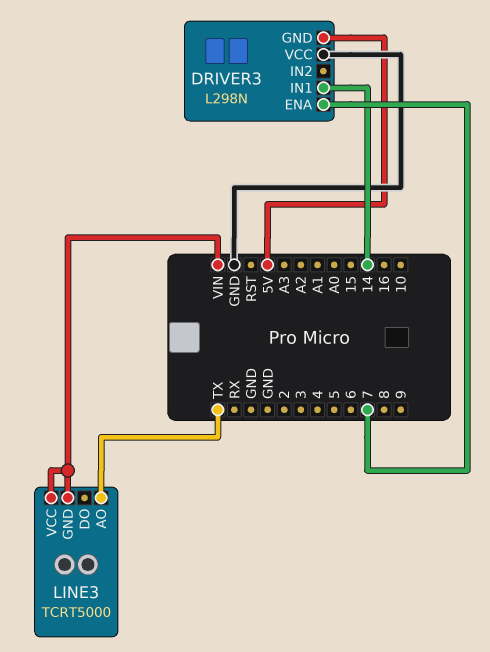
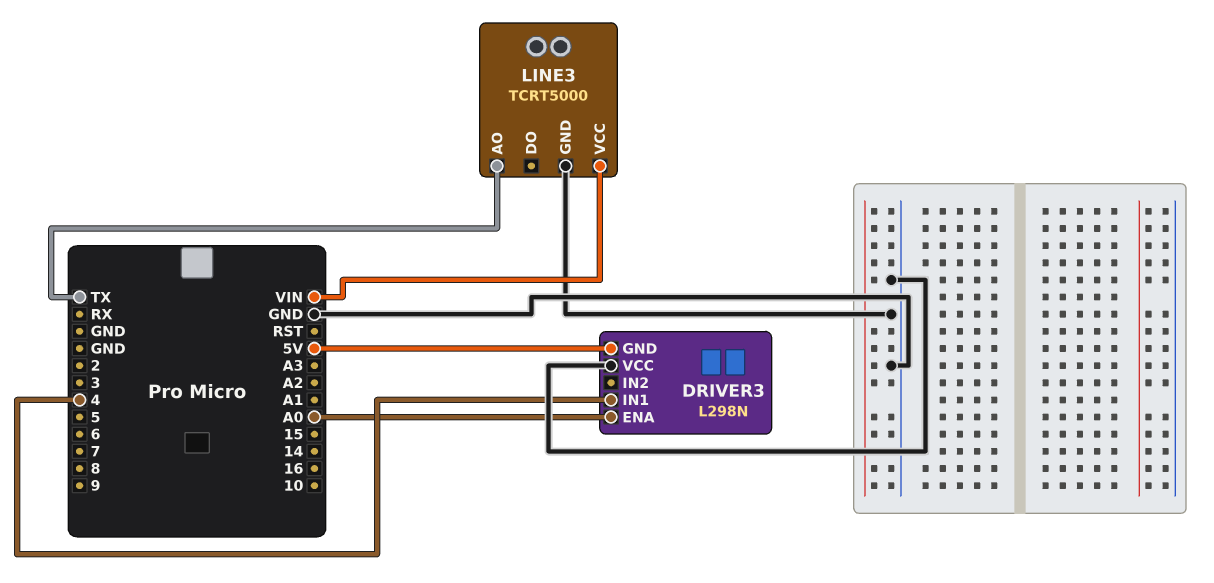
DRIVER3 pin ENA: 7 -> A0
DRIVER3 pin IN1: 14 -> 4
LINE3 pin GND: VIN -> GND

